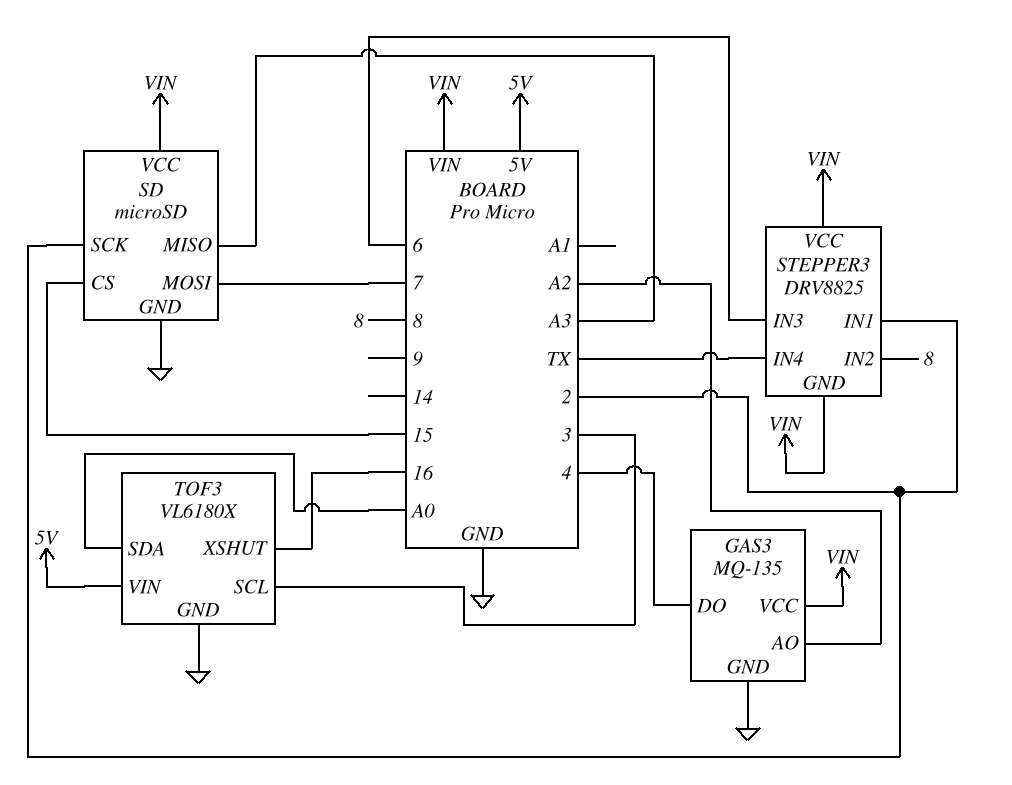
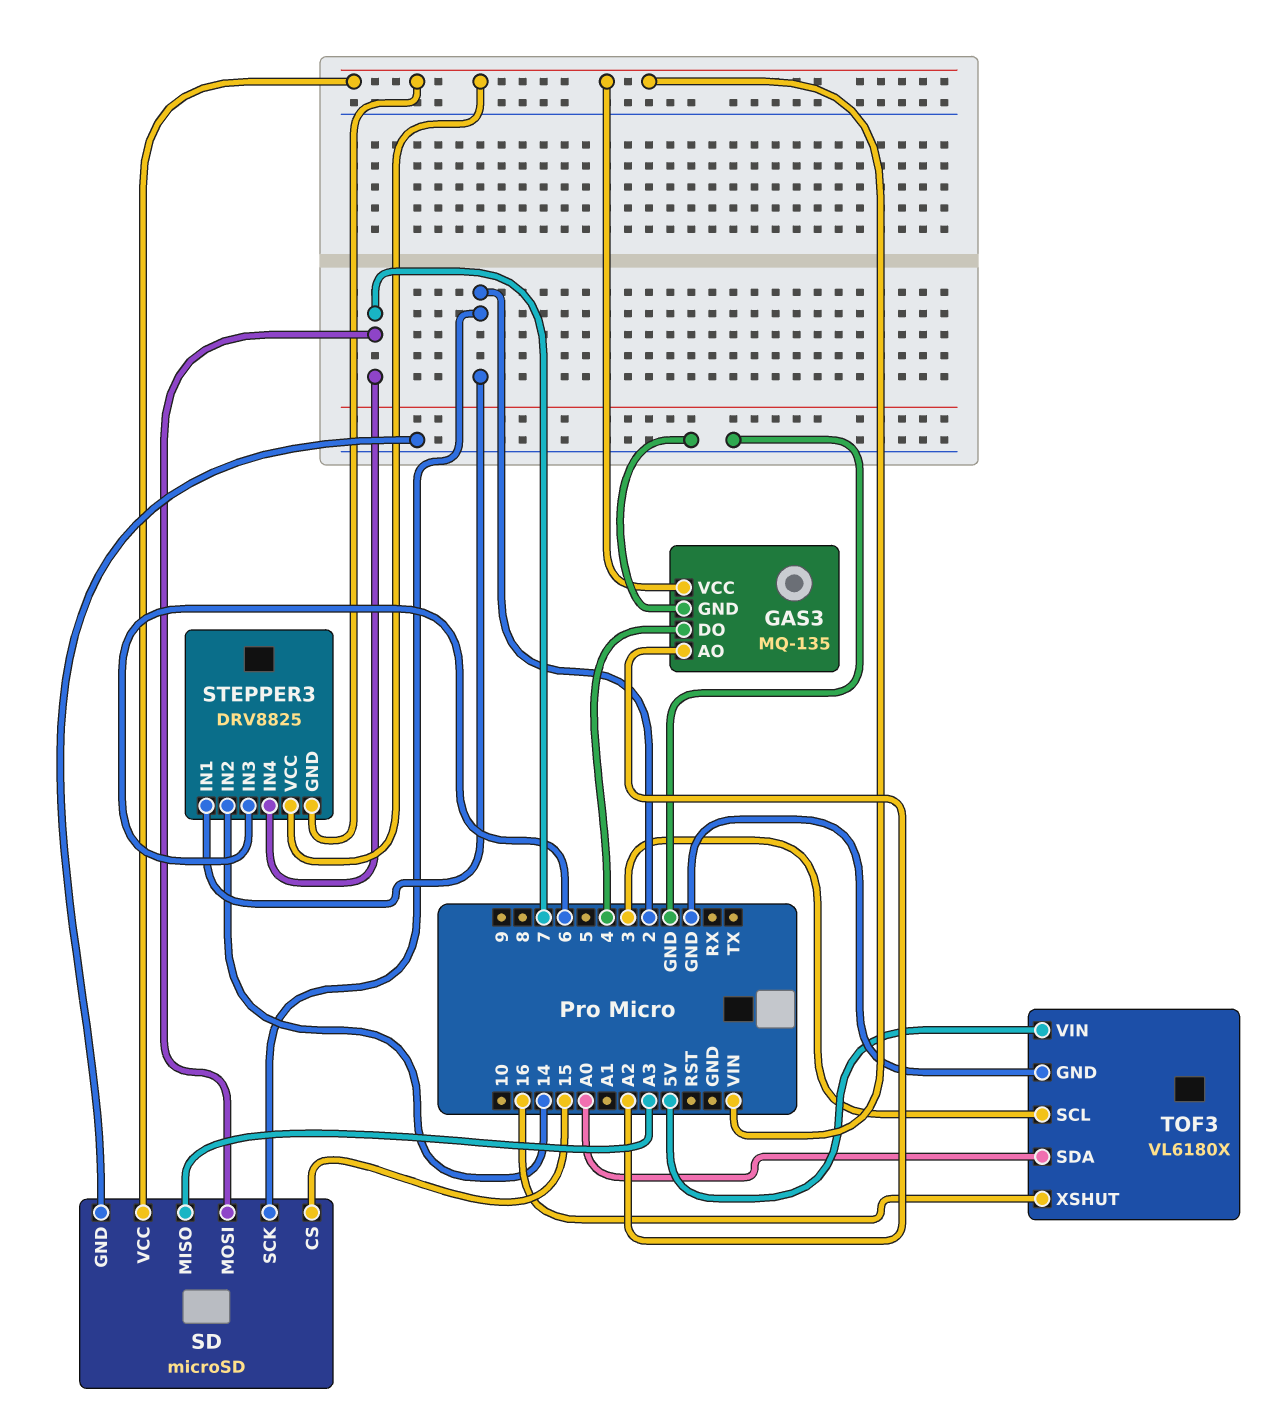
STEPPER3 pin IN2: 8 -> 14
STEPPER3 pin IN4: TX -> 7

